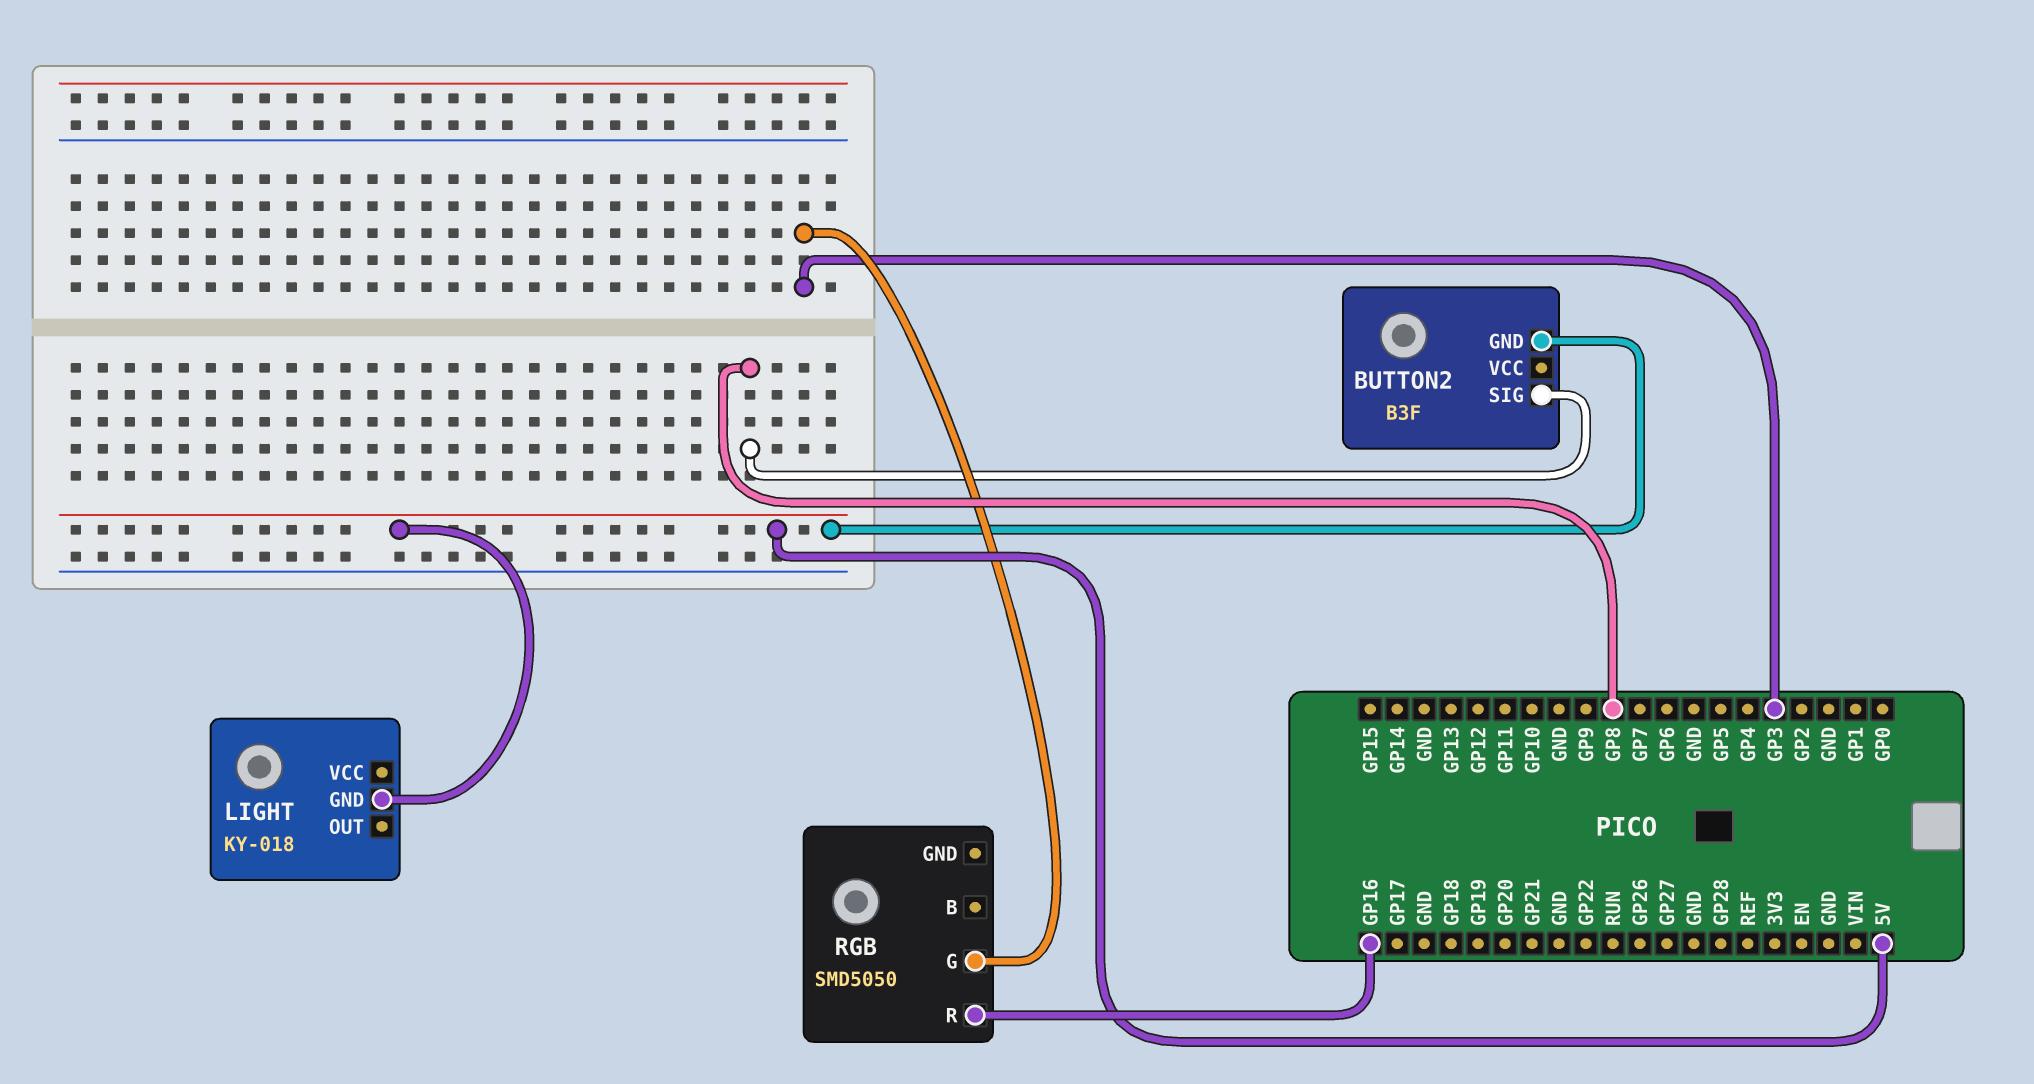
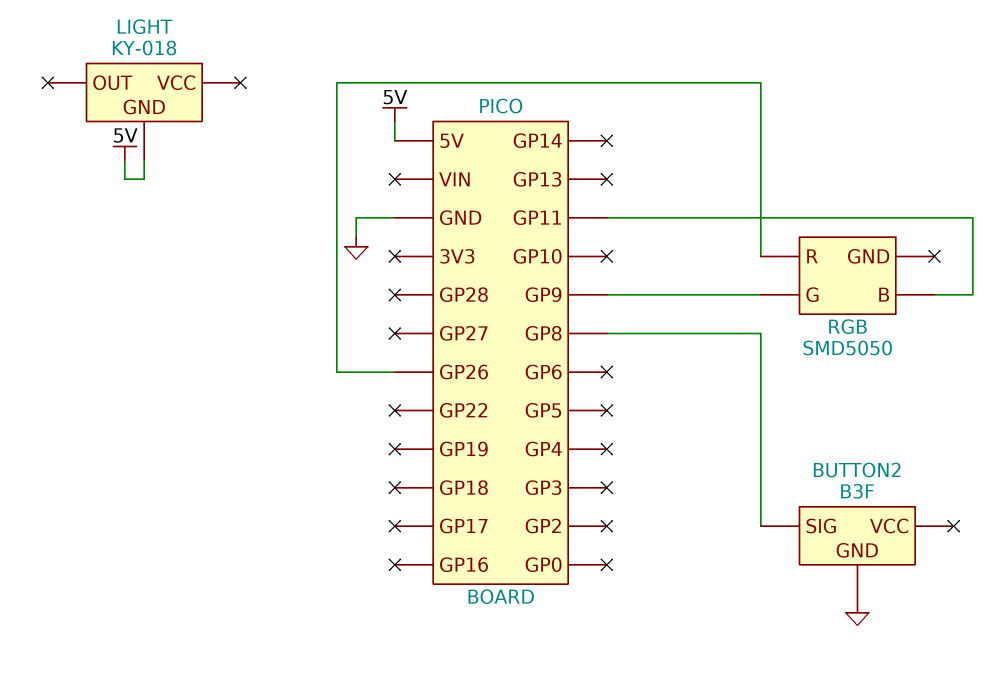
BUTTON2 pin GND: 5V -> GND
RGB pin B: none -> GP11
RGB pin G: GP3 -> GP9
RGB pin R: GP16 -> GP26

